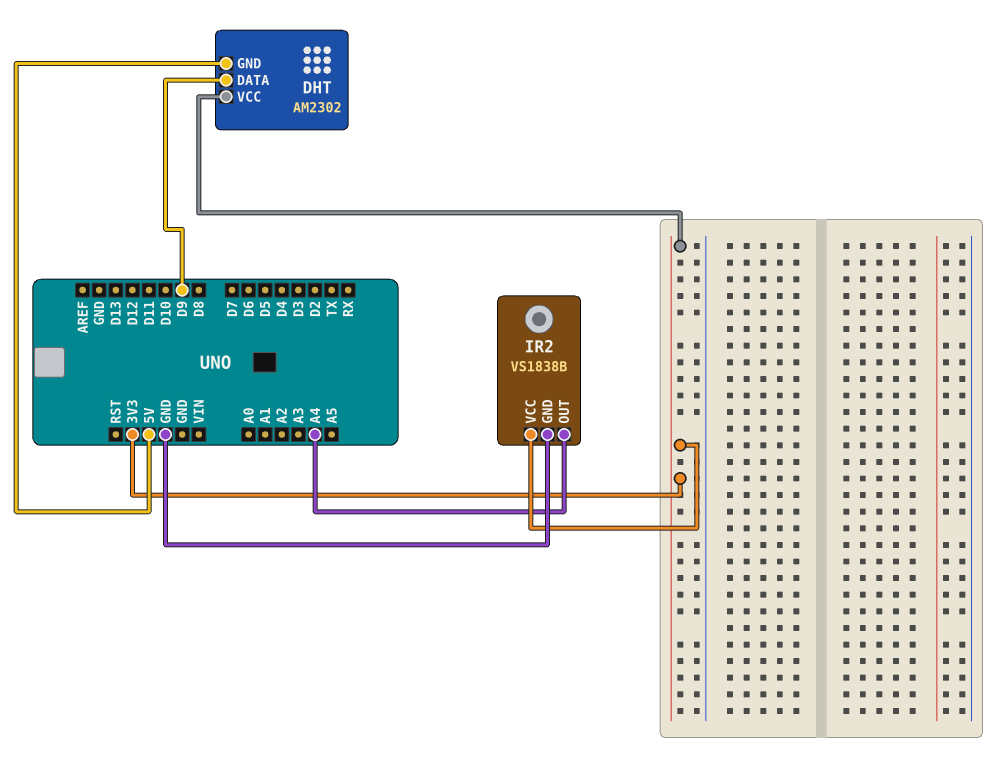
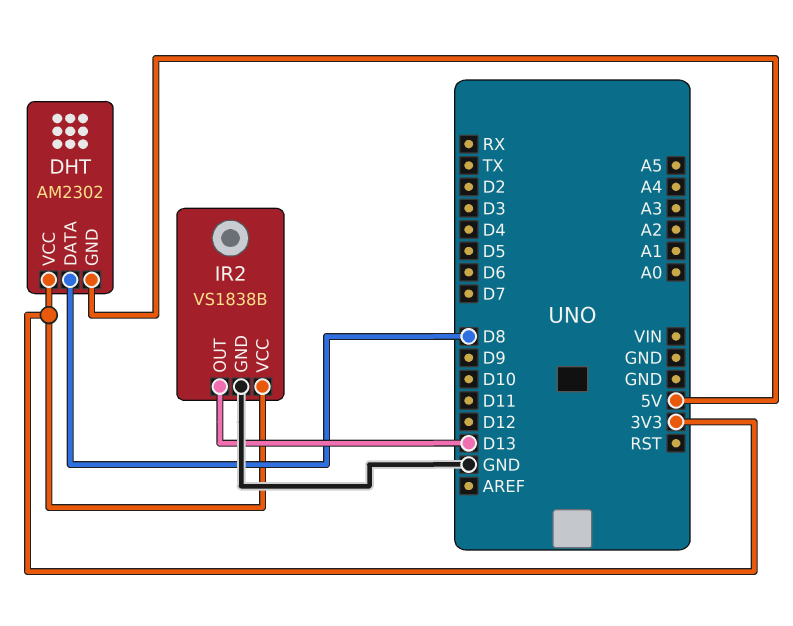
DHT pin DATA: D9 -> D8
IR2 pin OUT: A4 -> D13

